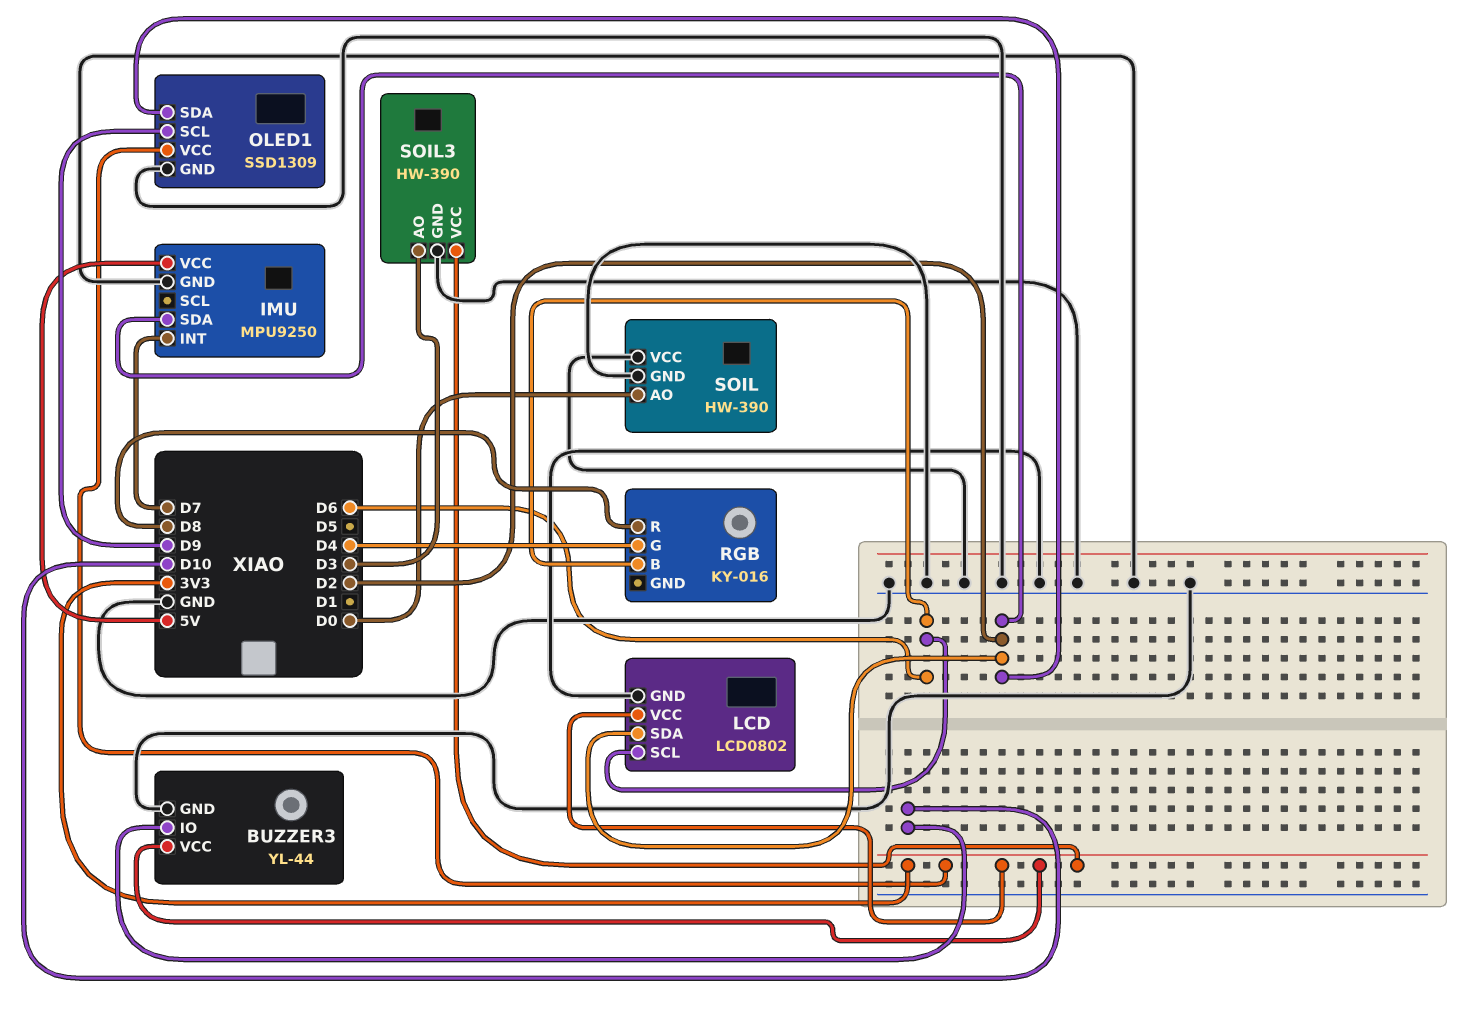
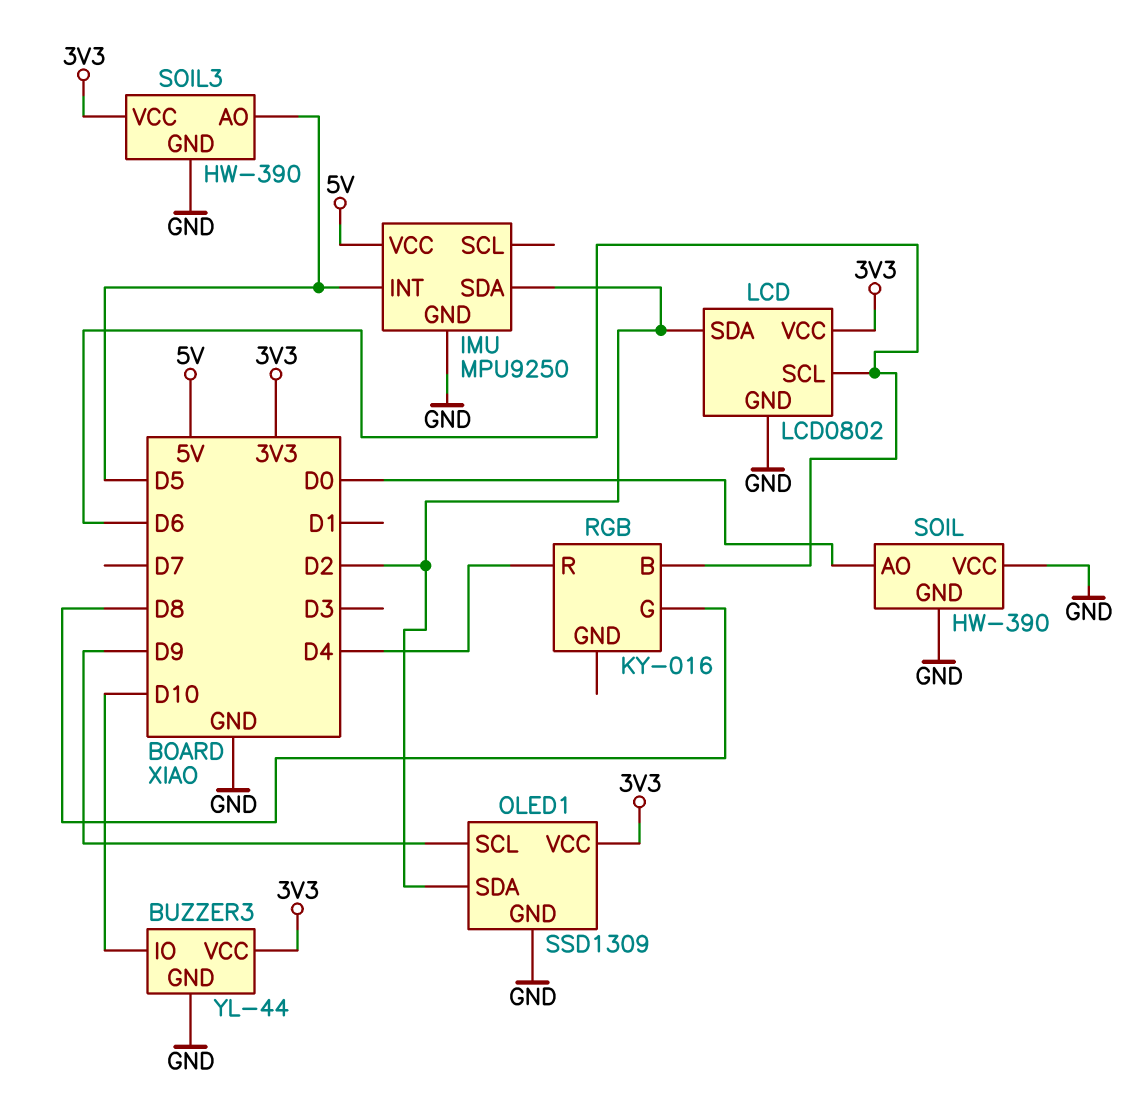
IMU pin INT: D7 -> D5
RGB pin G: D4 -> D8
RGB pin R: D8 -> D4
SOIL3 pin AO: D3 -> D5

